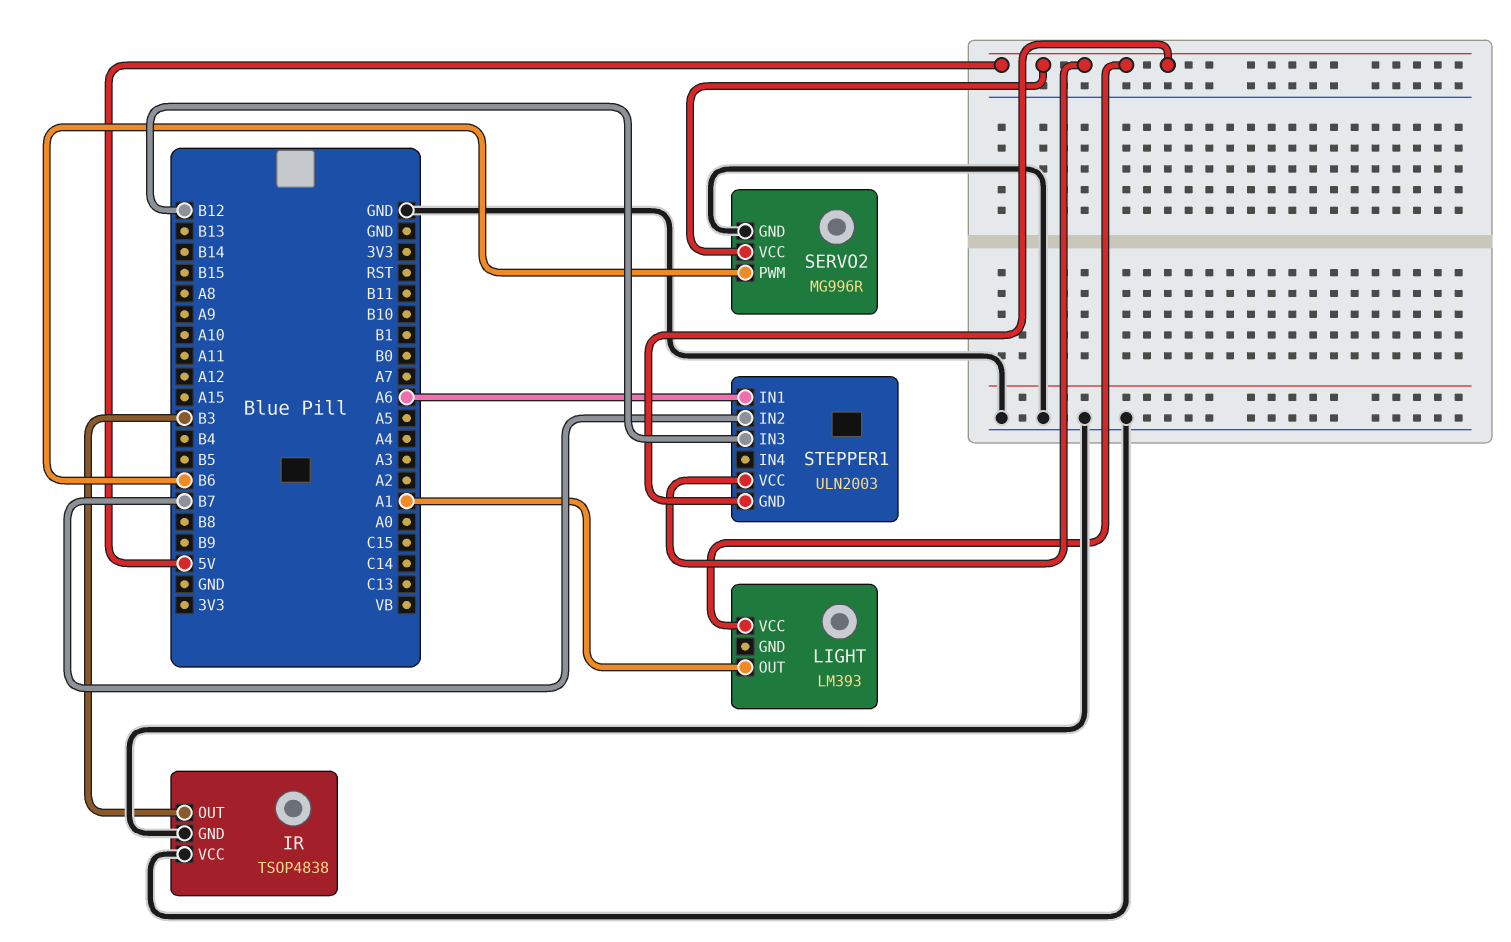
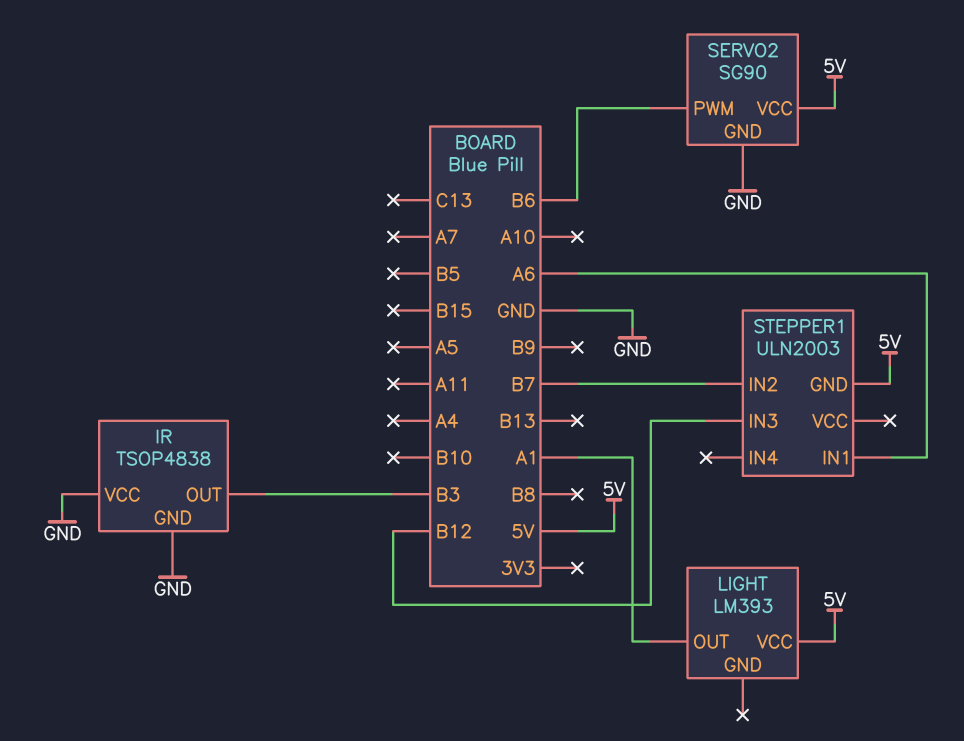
SERVO2: MG996R -> SG90
STEPPER1 pin VCC: 5V -> none

